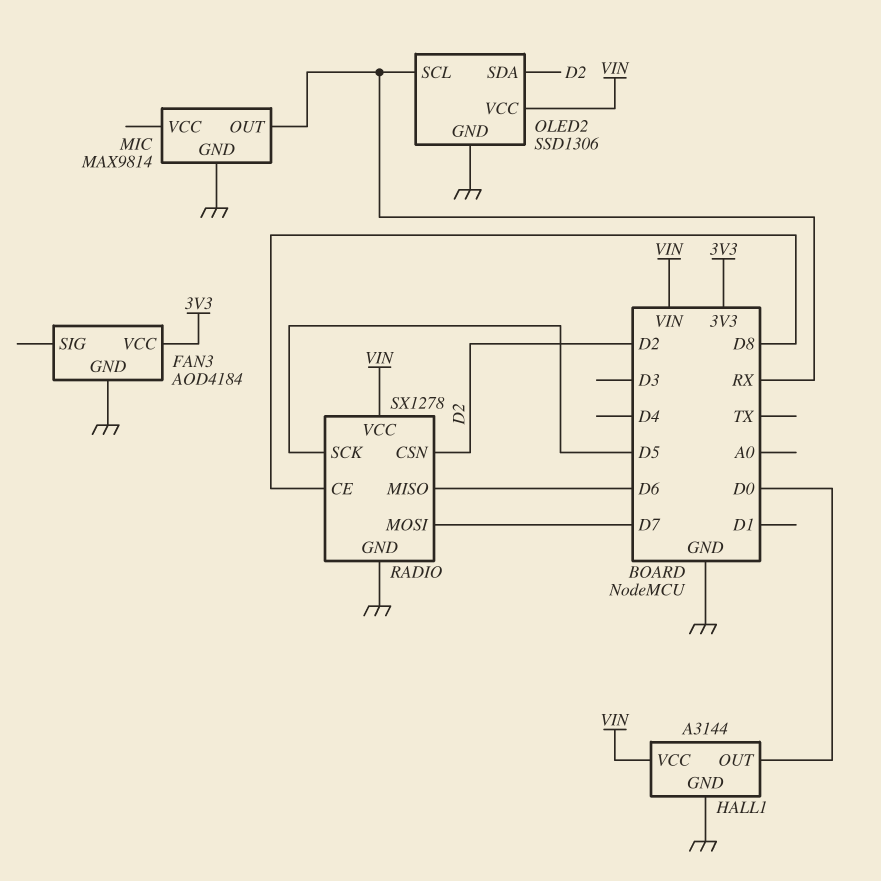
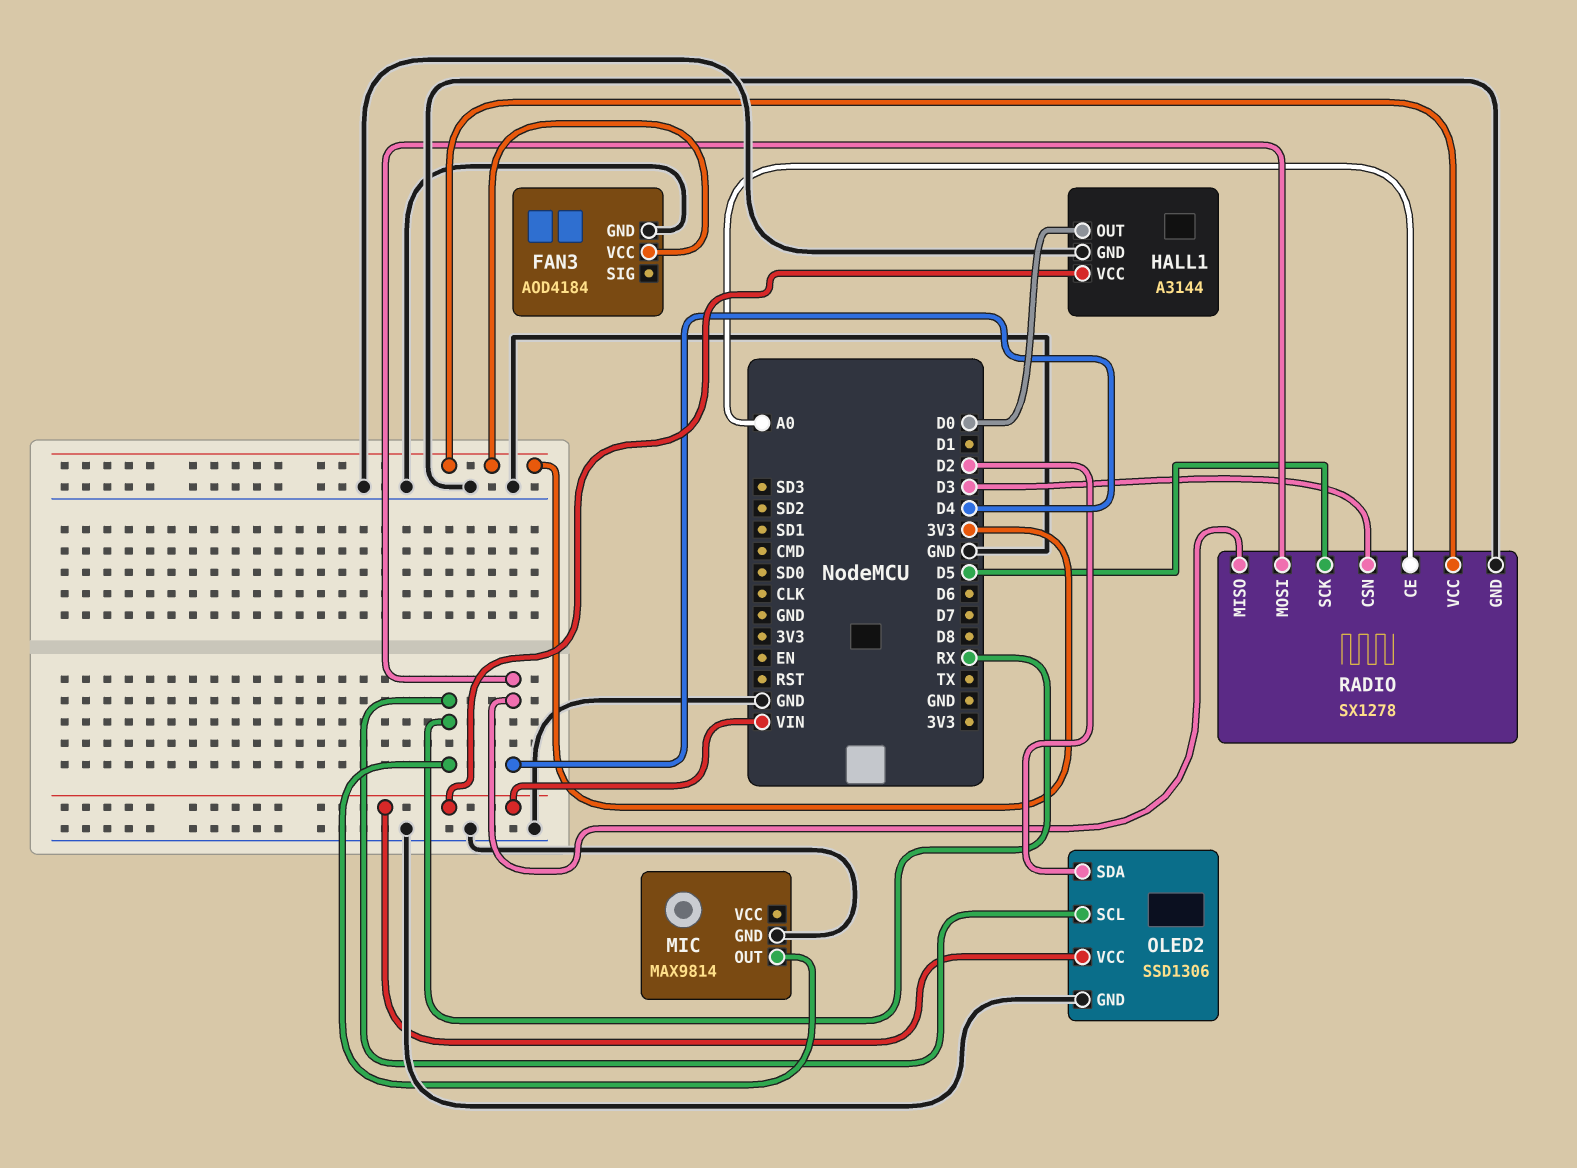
RADIO pin CE: D8 -> A0
RADIO pin CSN: D2 -> D3
RADIO pin MISO: D6 -> D4
RADIO pin MOSI: D7 -> D4
RADIO pin VCC: VIN -> 3V3

